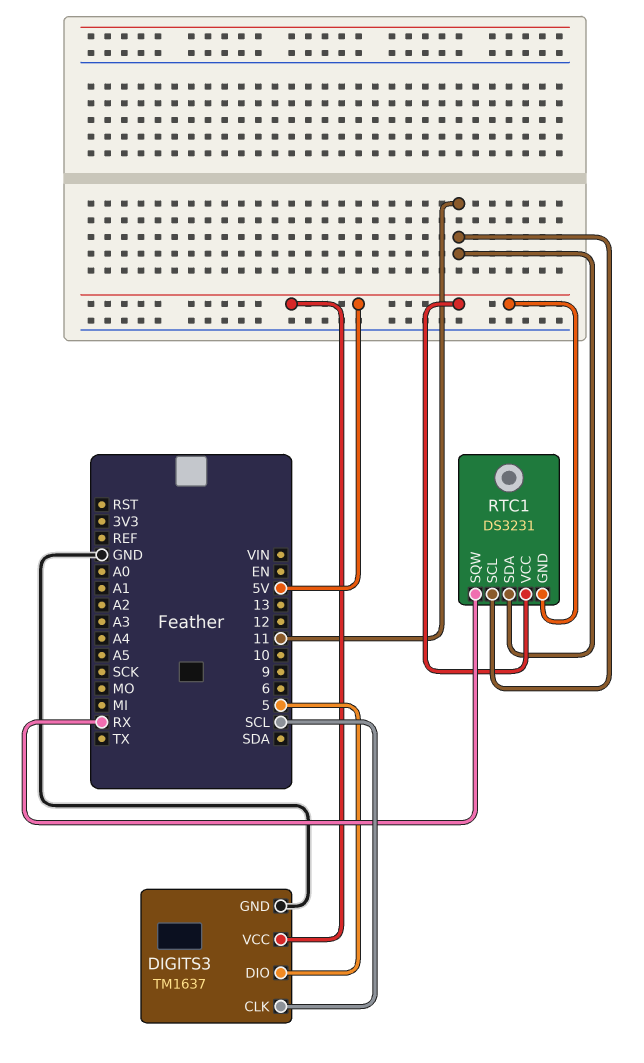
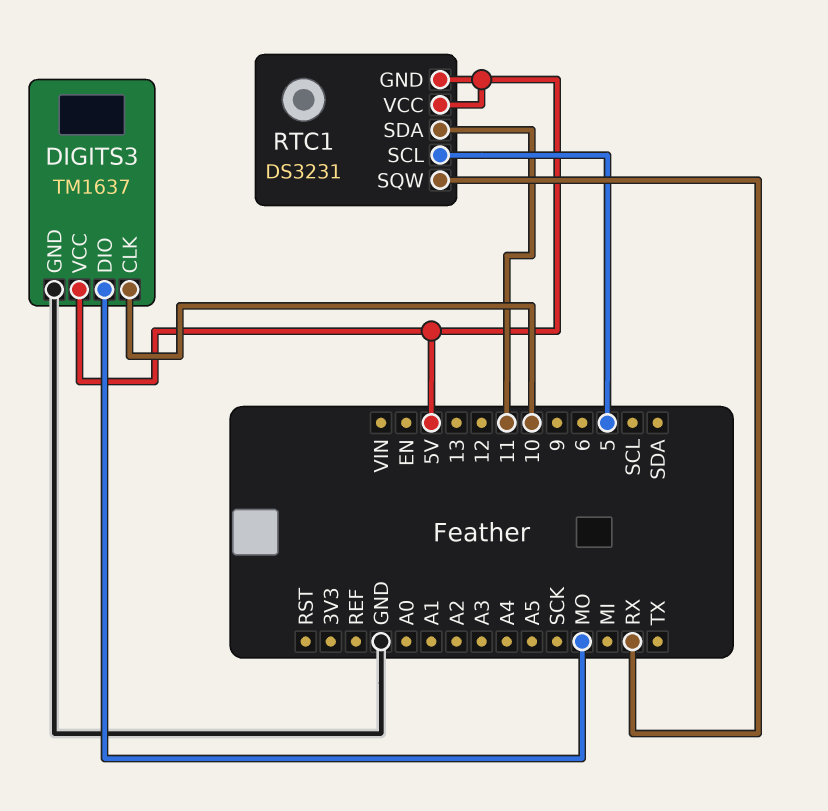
DIGITS3 pin CLK: SCL -> 10
DIGITS3 pin DIO: 5 -> MO
RTC1 pin SCL: 11 -> 5

